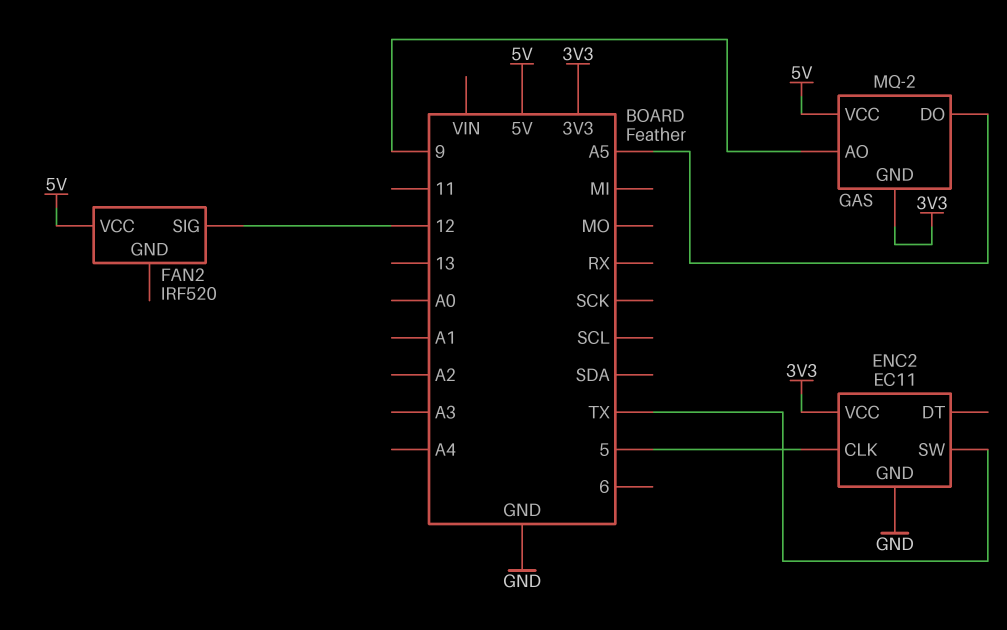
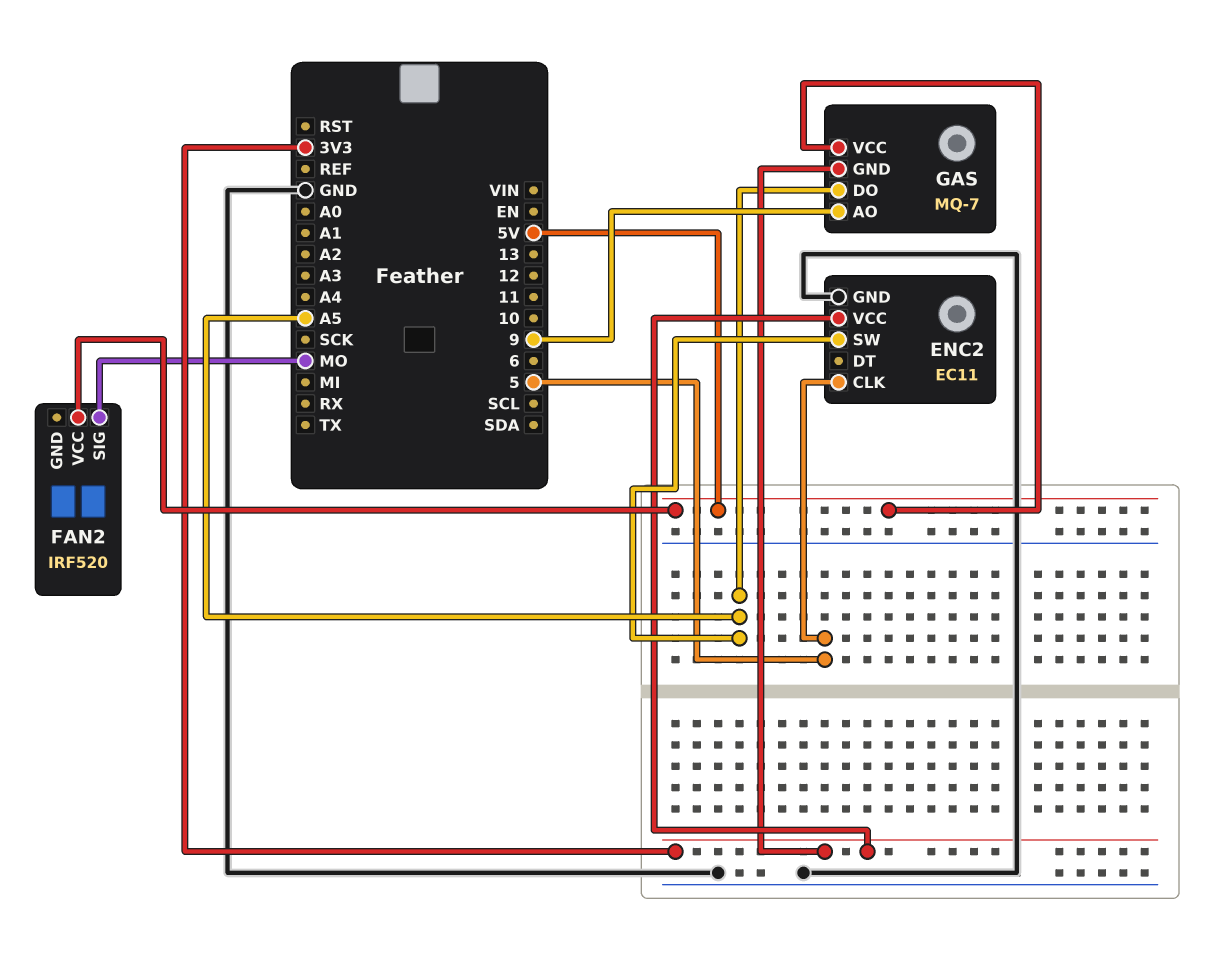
ENC2 pin SW: TX -> A5
FAN2 pin SIG: 12 -> MO
GAS: MQ-2 -> MQ-7

